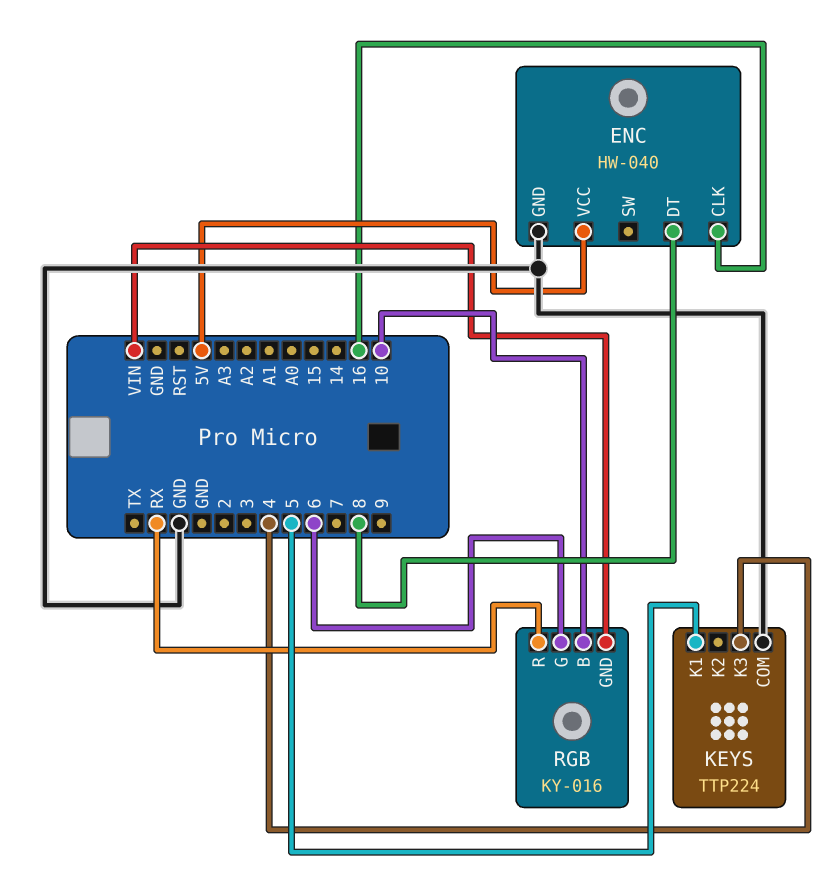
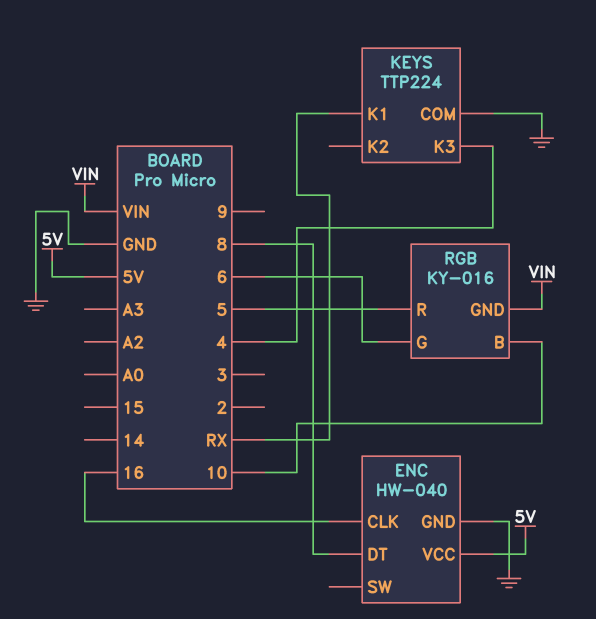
KEYS pin K1: 5 -> RX
RGB pin R: RX -> 5

